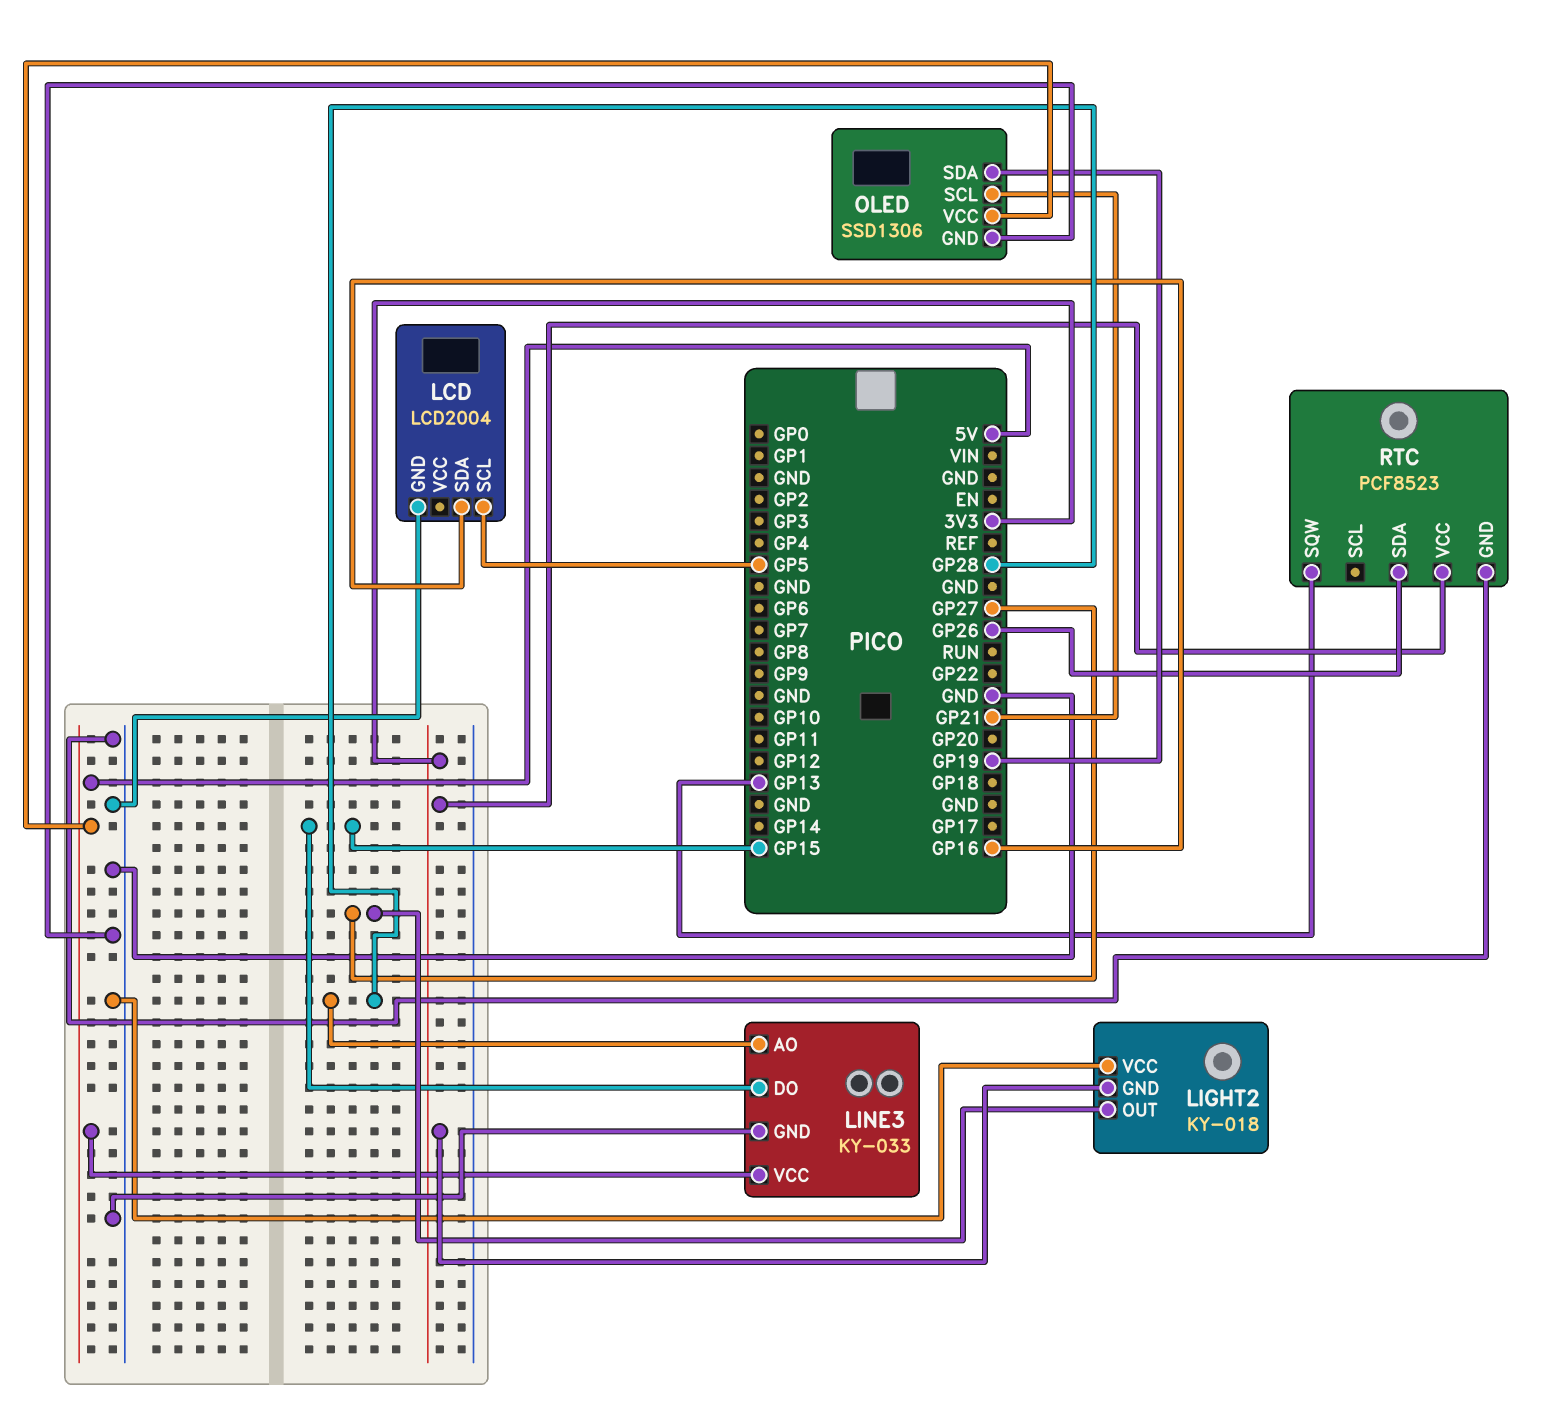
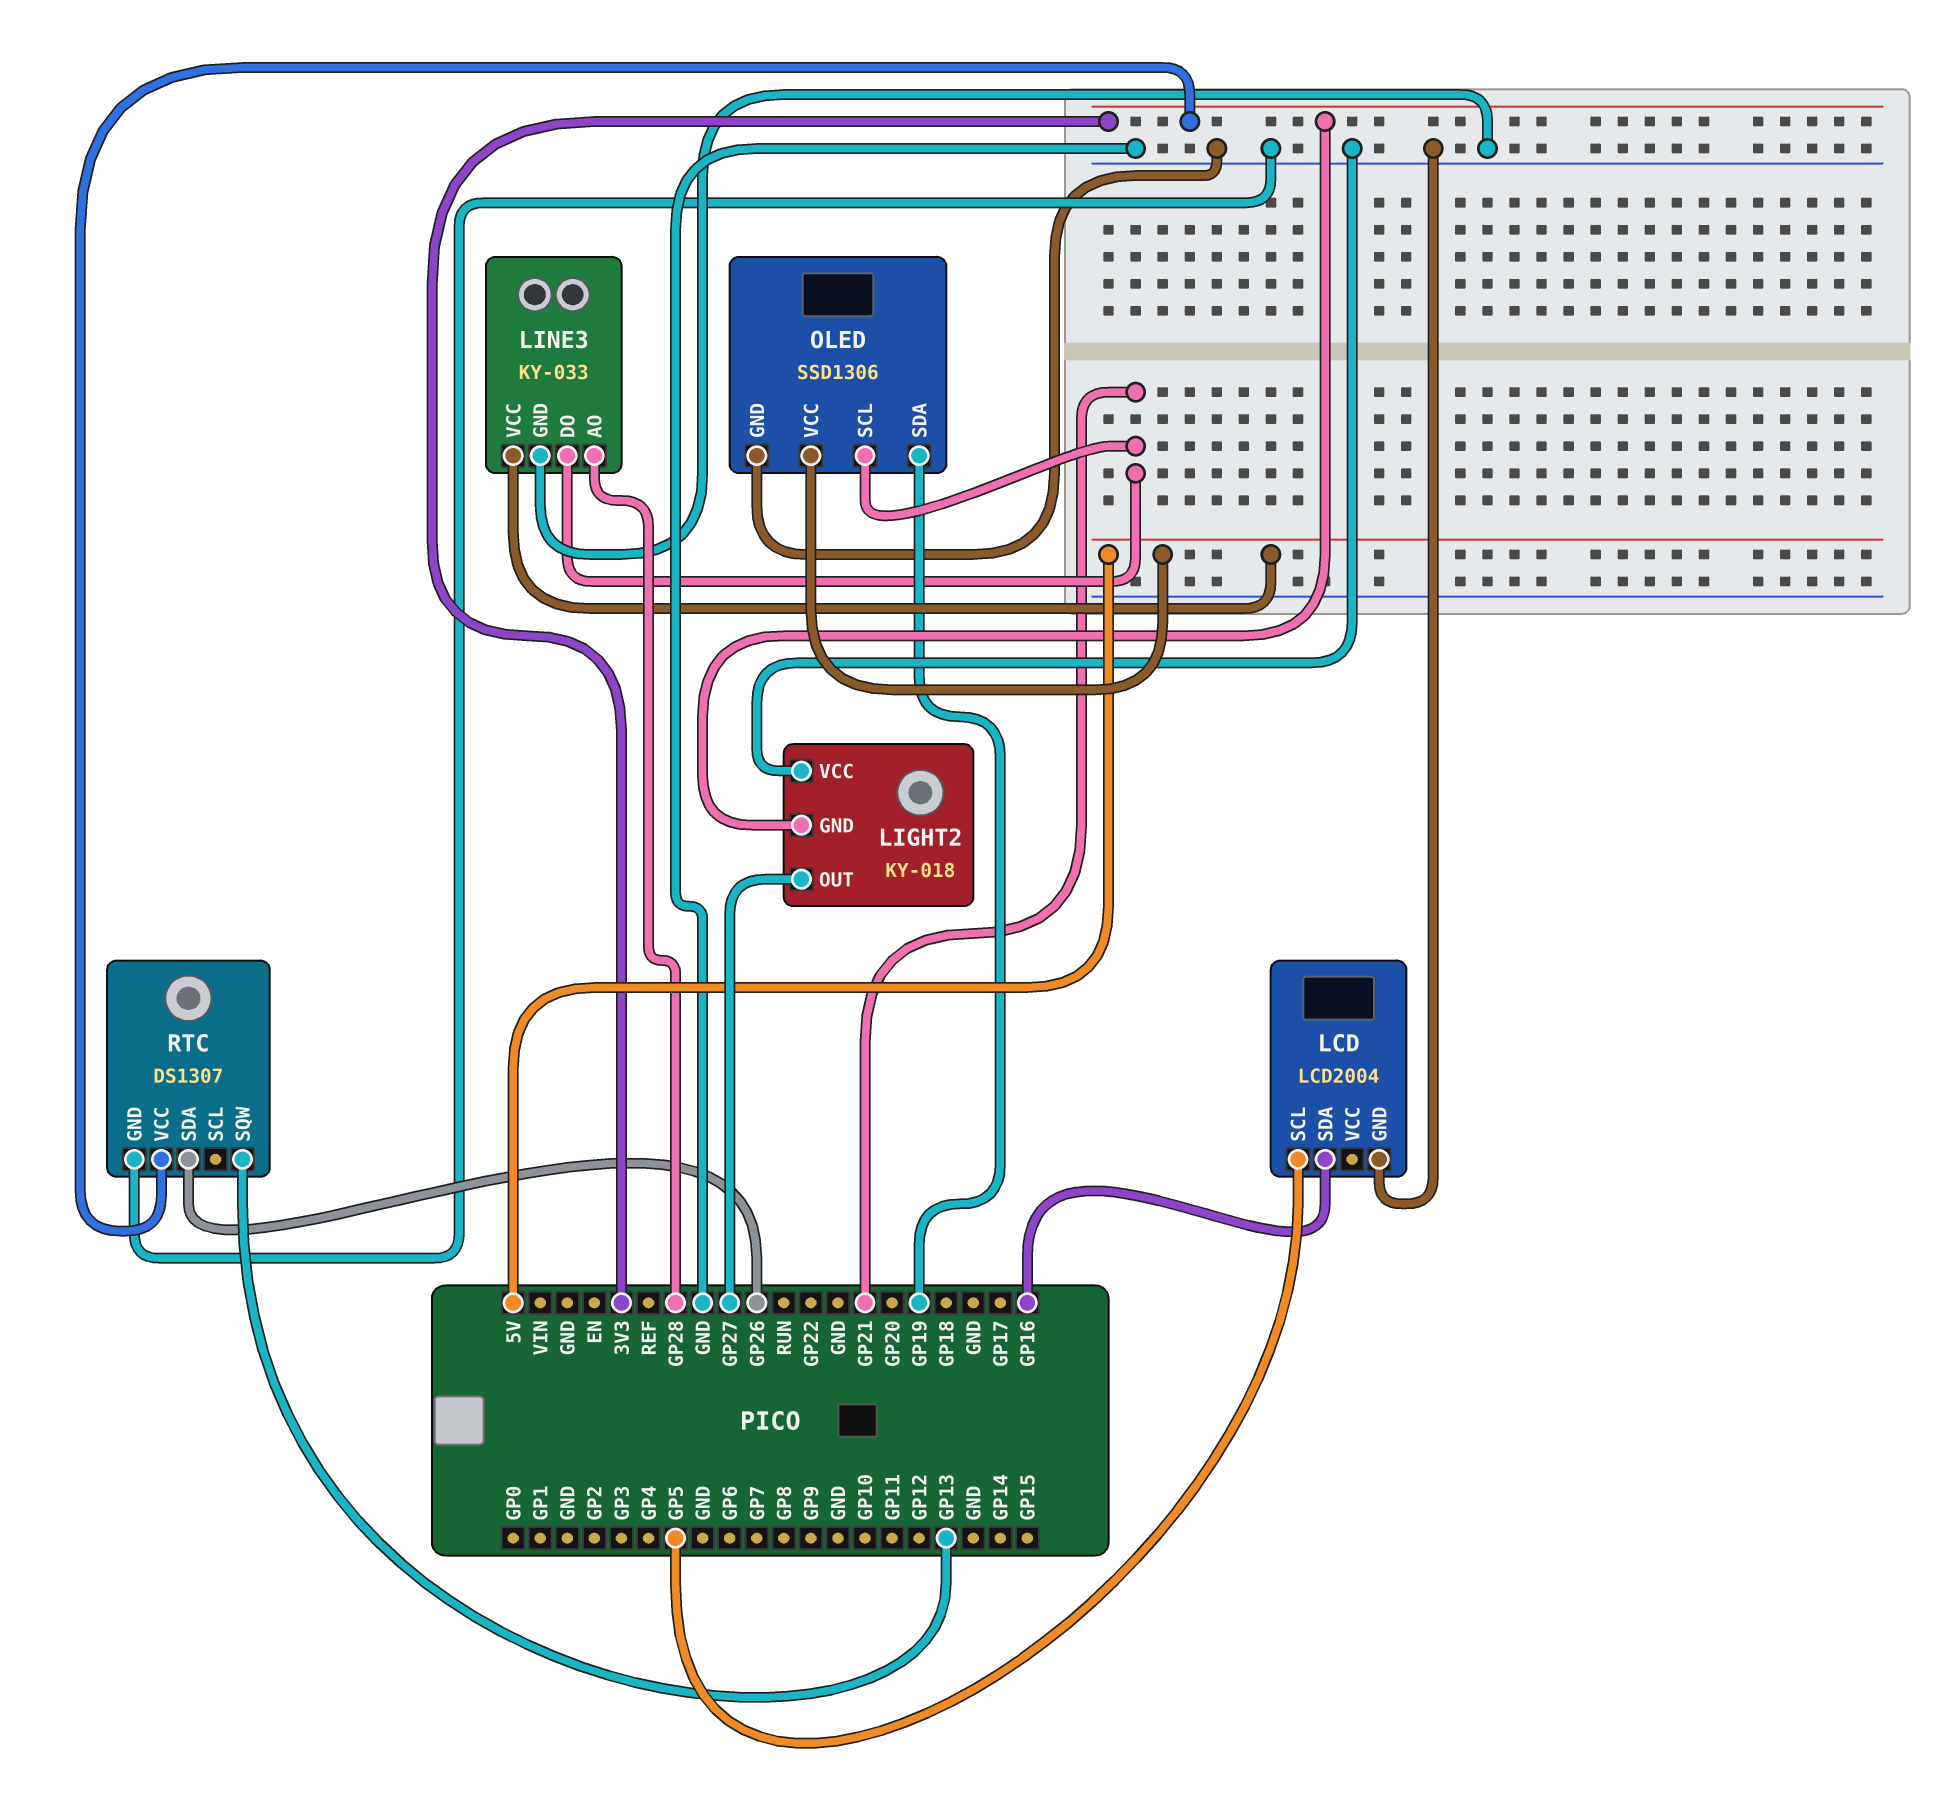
LINE3 pin DO: GP15 -> GP21
RTC: PCF8523 -> DS1307

